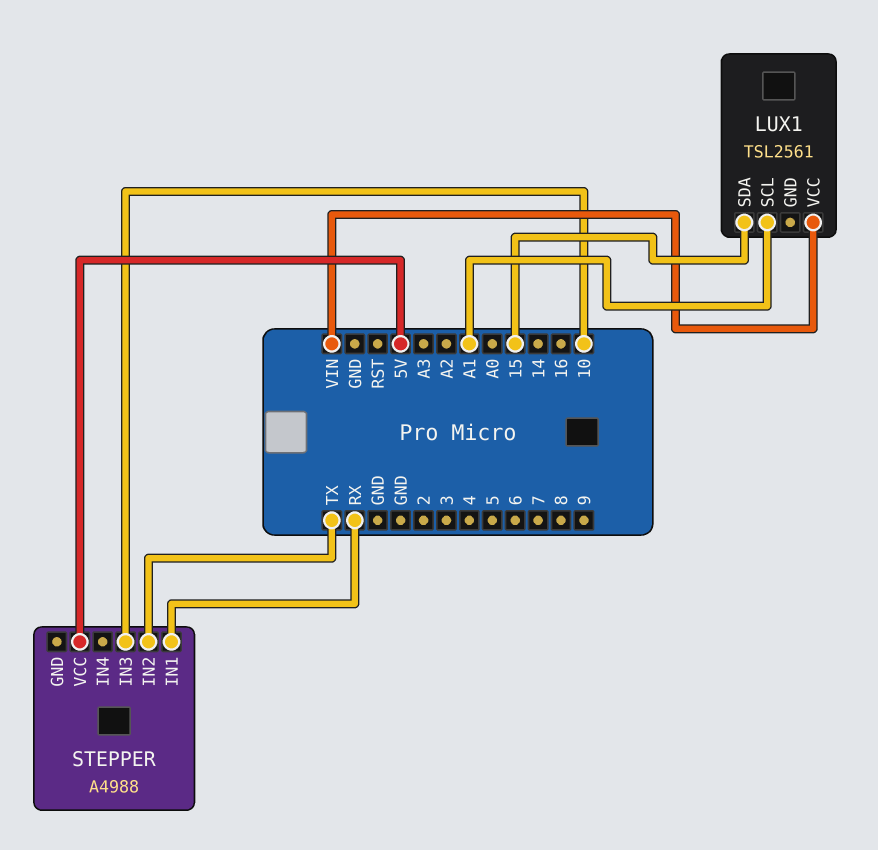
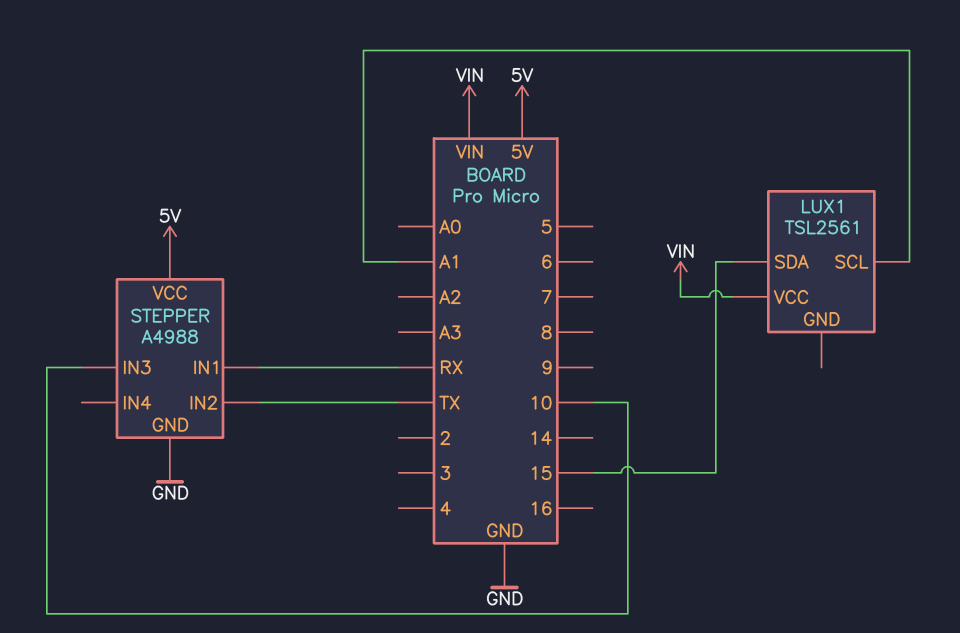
STEPPER pin GND: none -> GND

